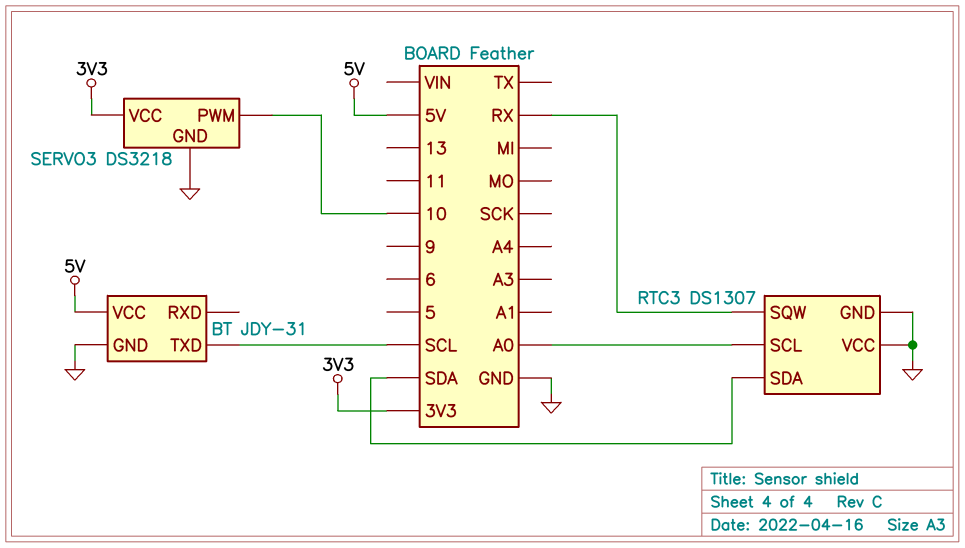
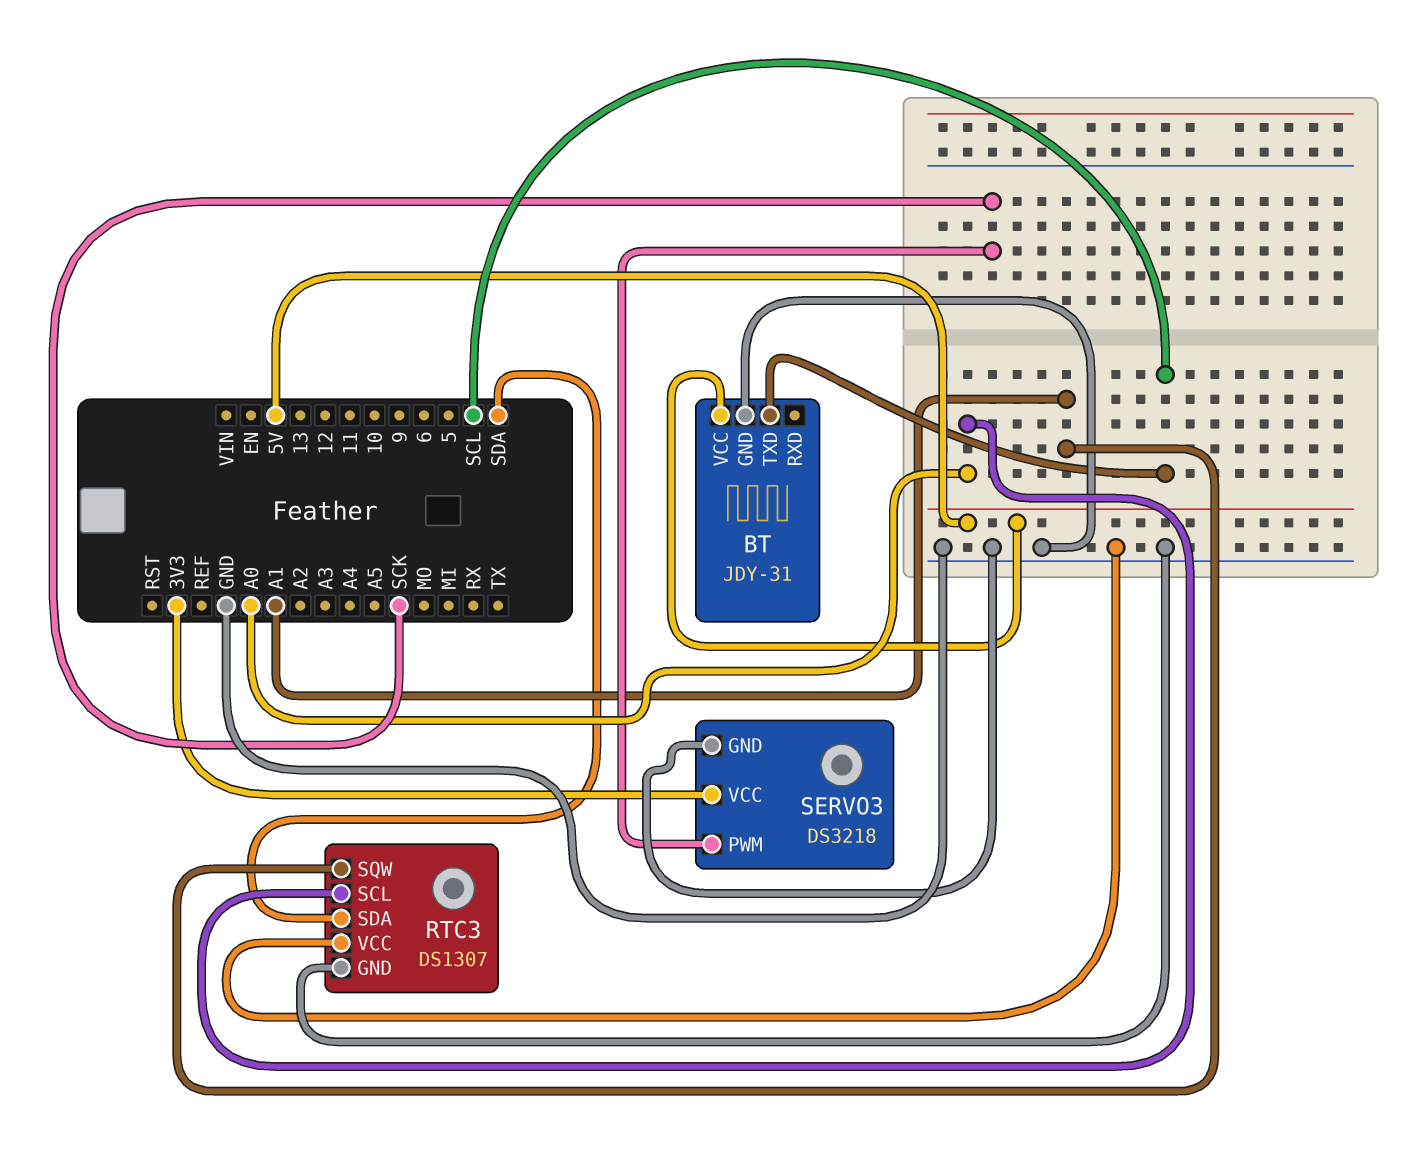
RTC3 pin SQW: RX -> A1
SERVO3 pin PWM: 10 -> SCK

